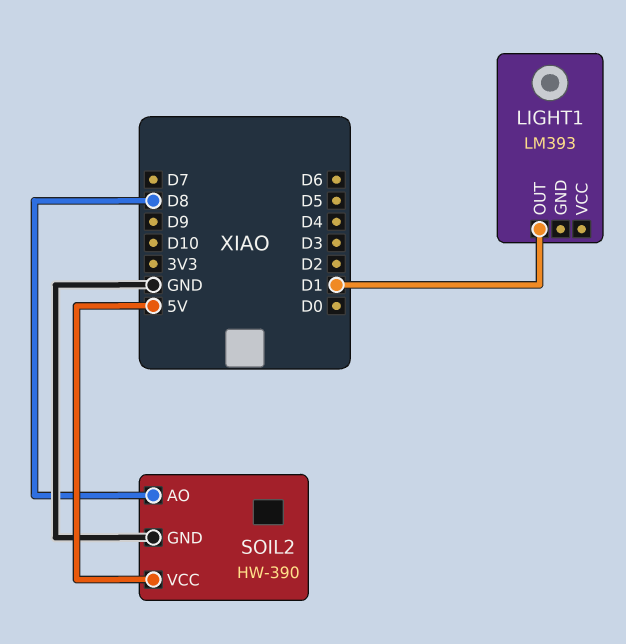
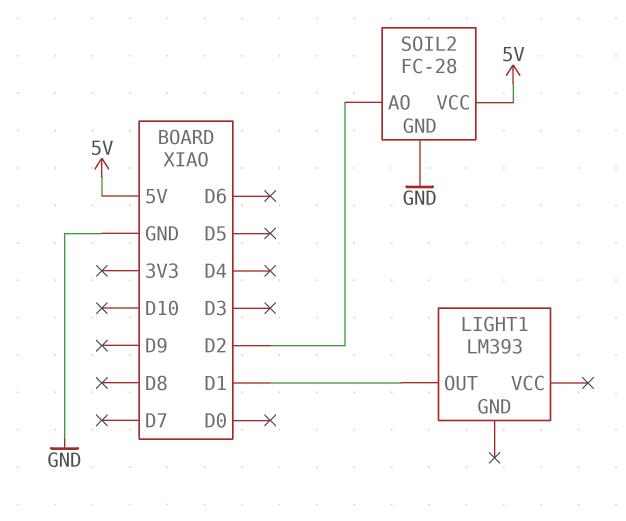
SOIL2: HW-390 -> FC-28
SOIL2 pin AO: D8 -> D2

